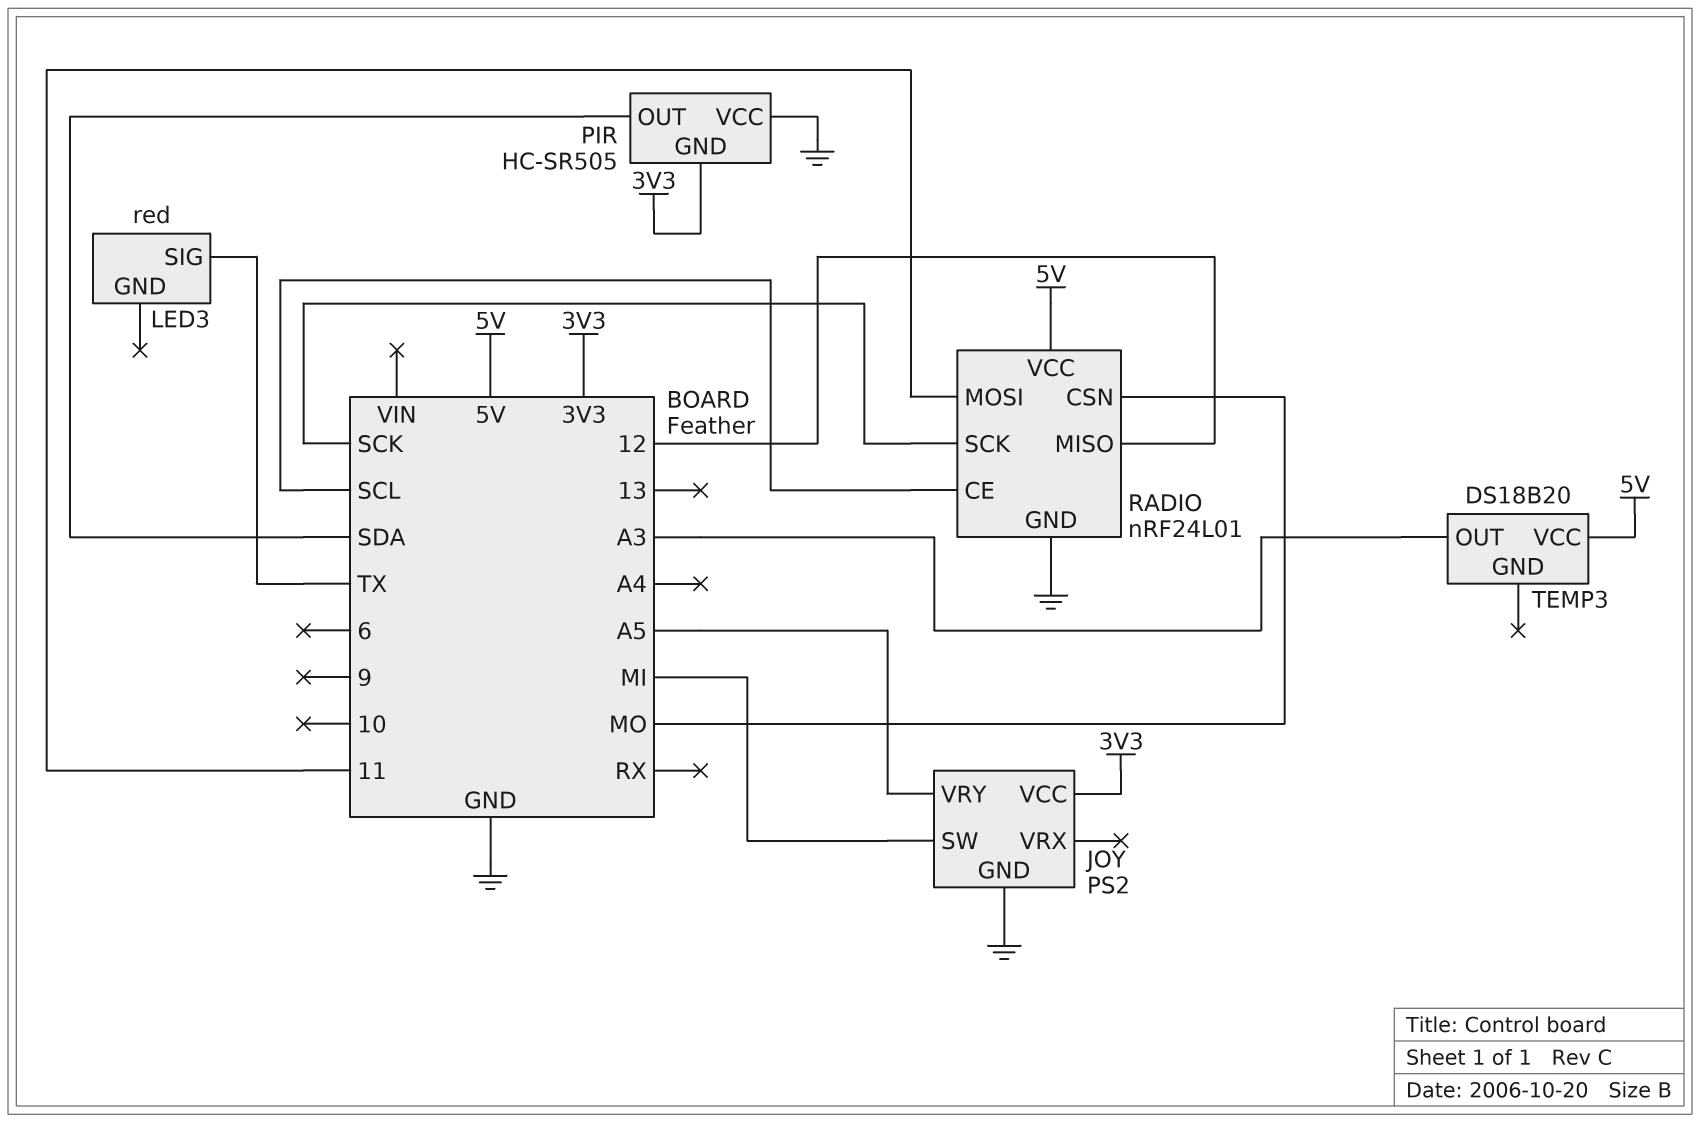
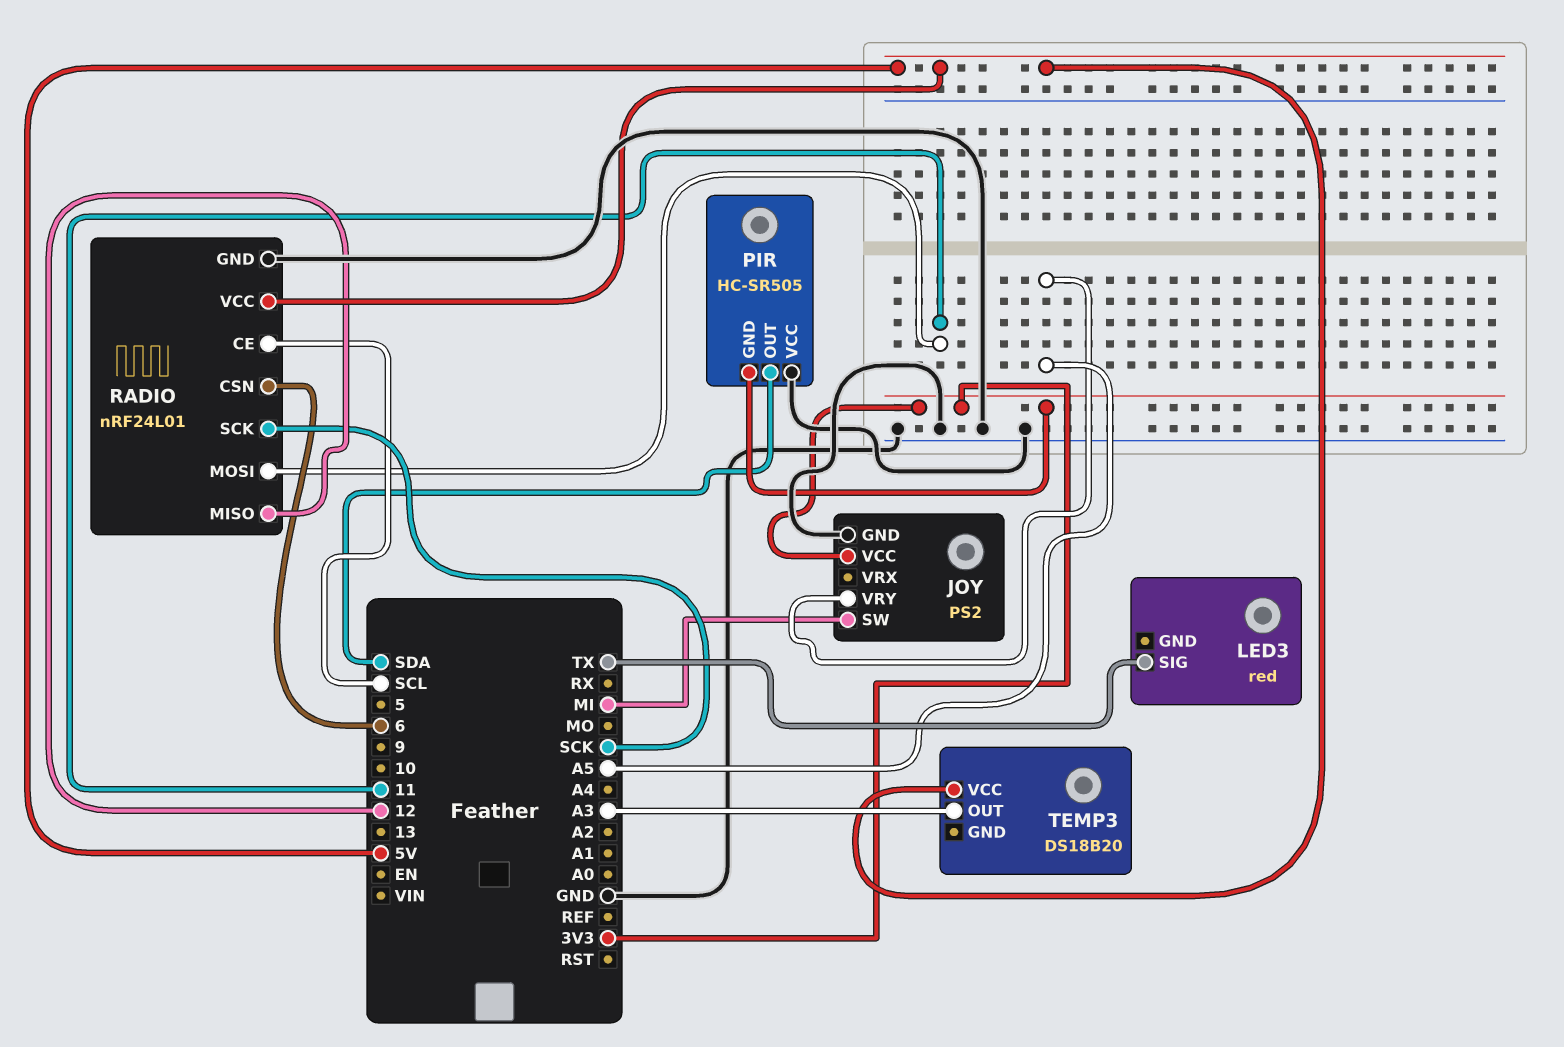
RADIO pin CSN: MO -> 6

